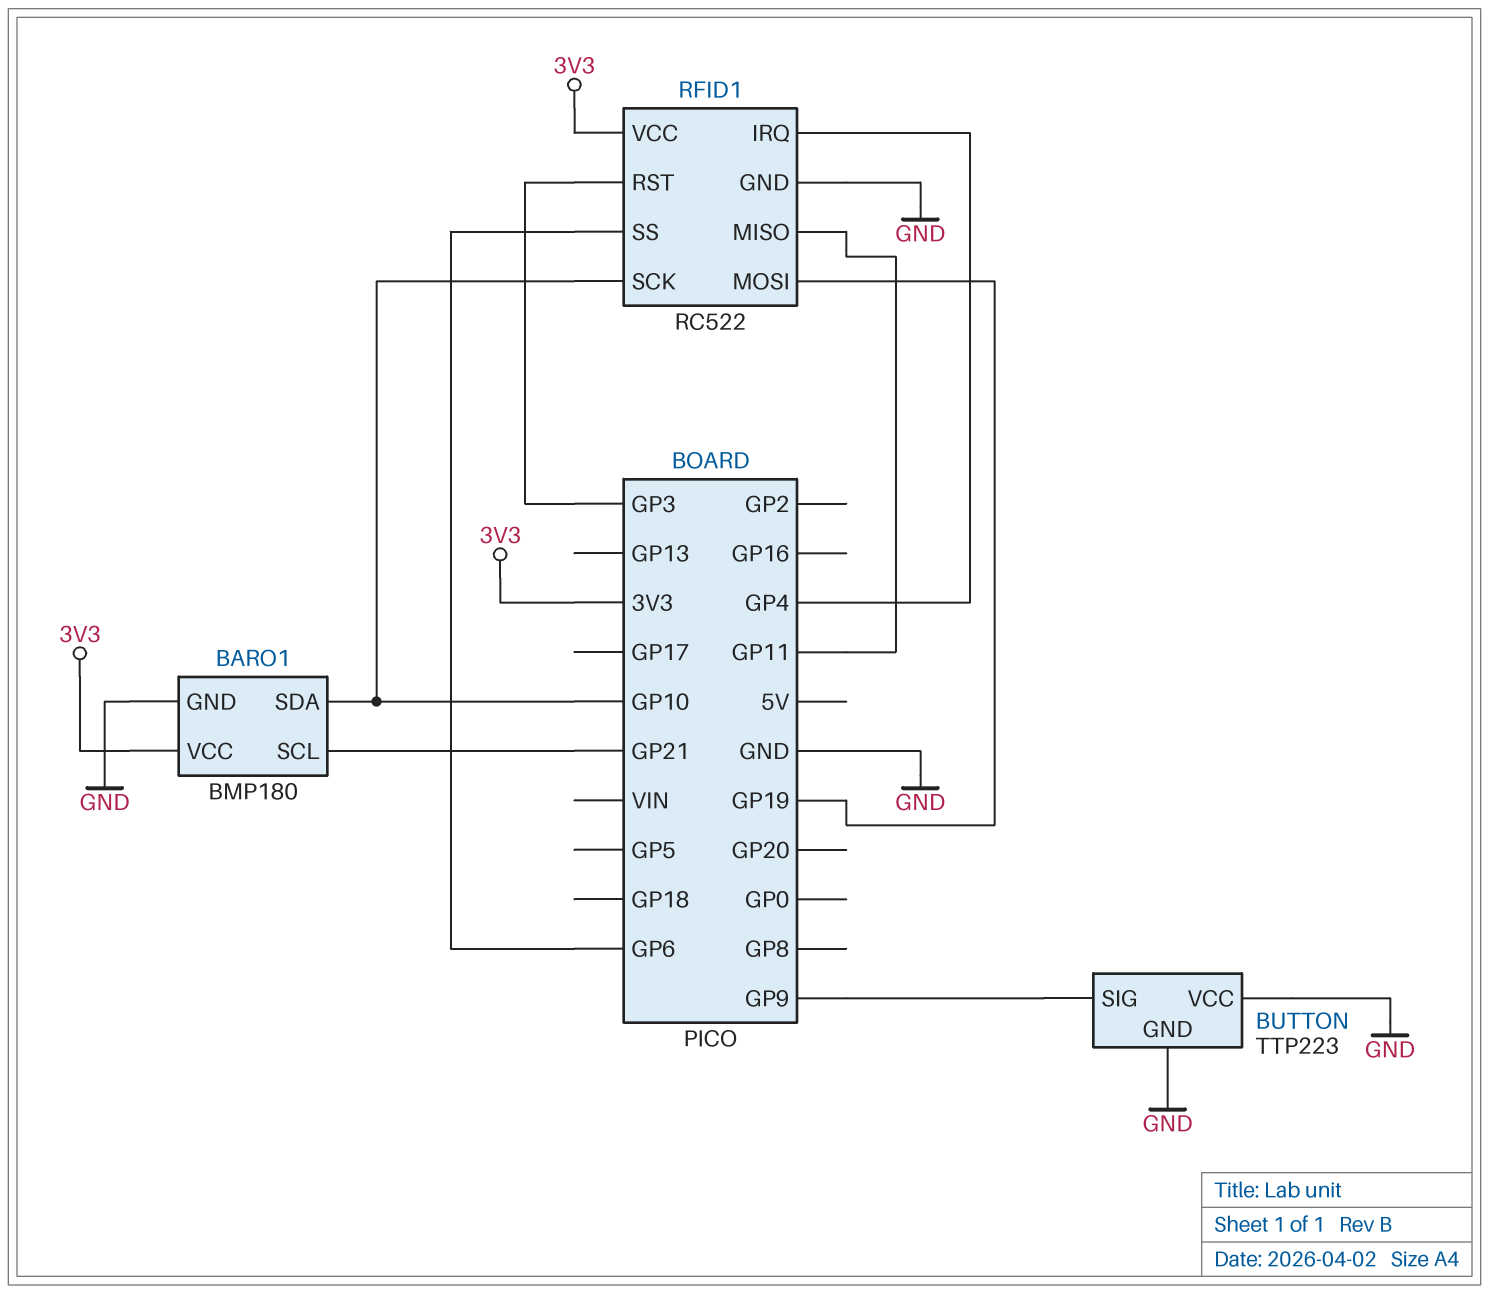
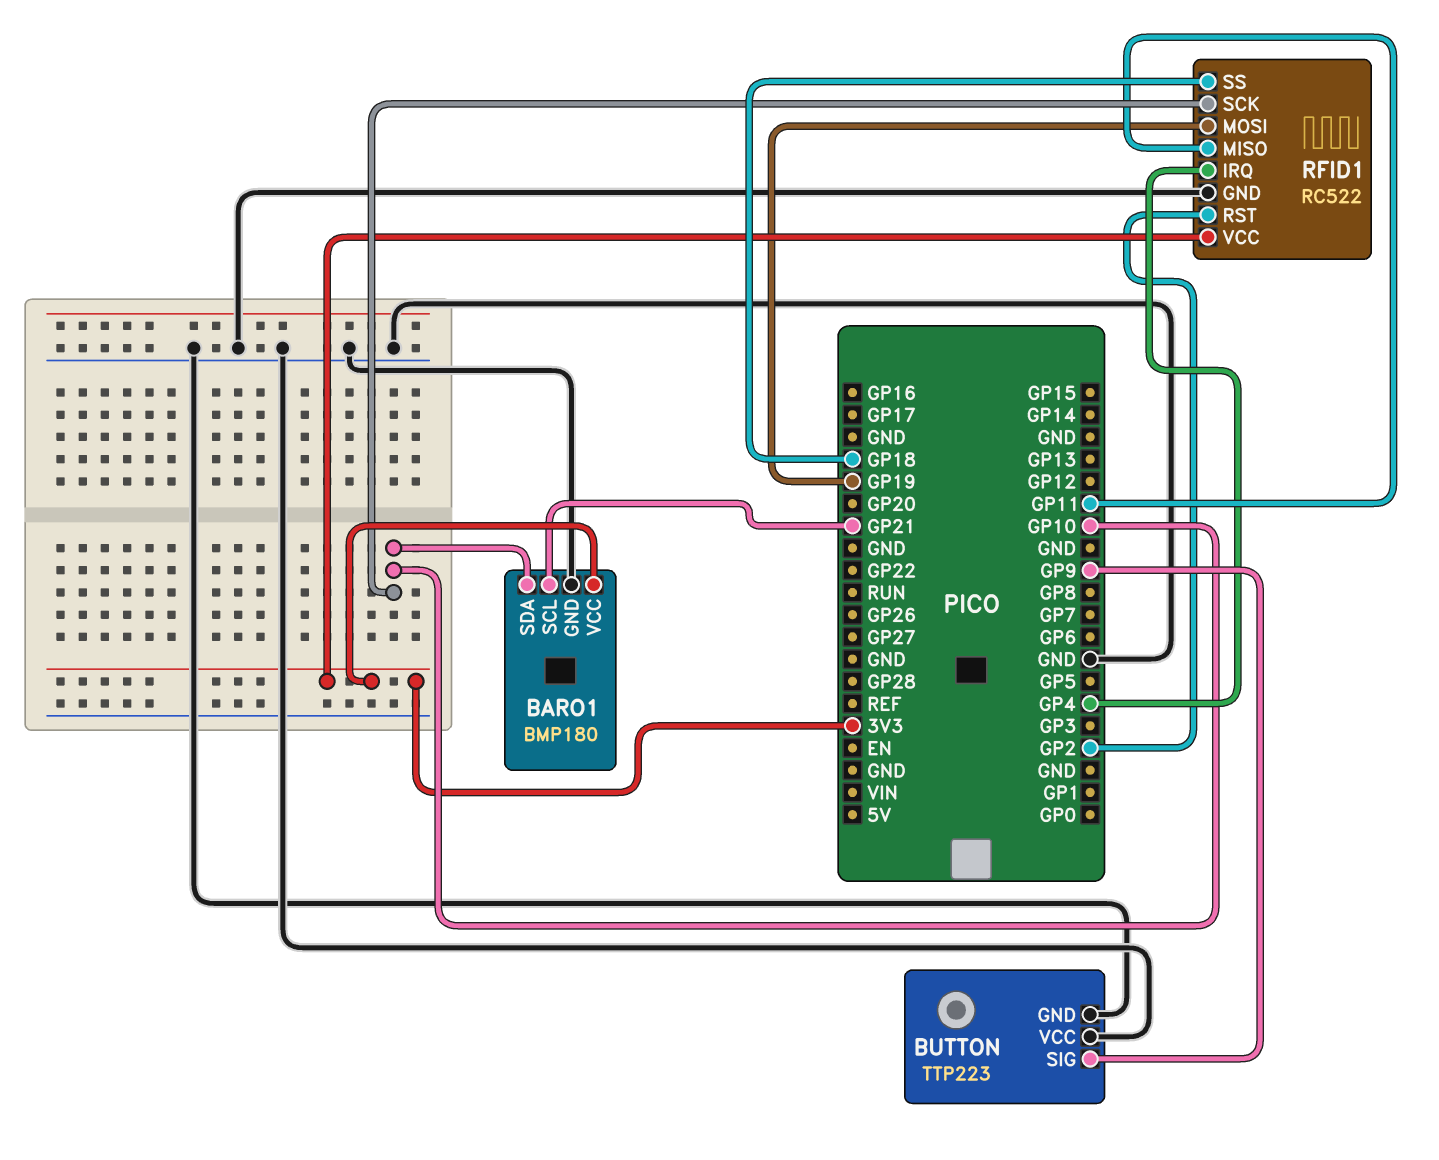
RFID1 pin RST: GP3 -> GP2
RFID1 pin SS: GP6 -> GP18

